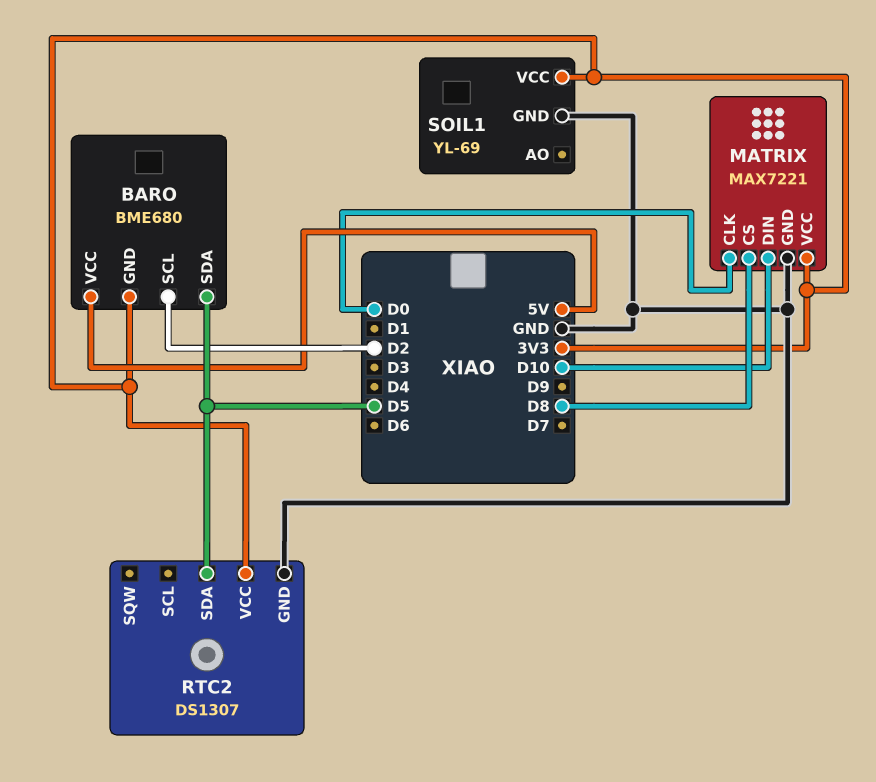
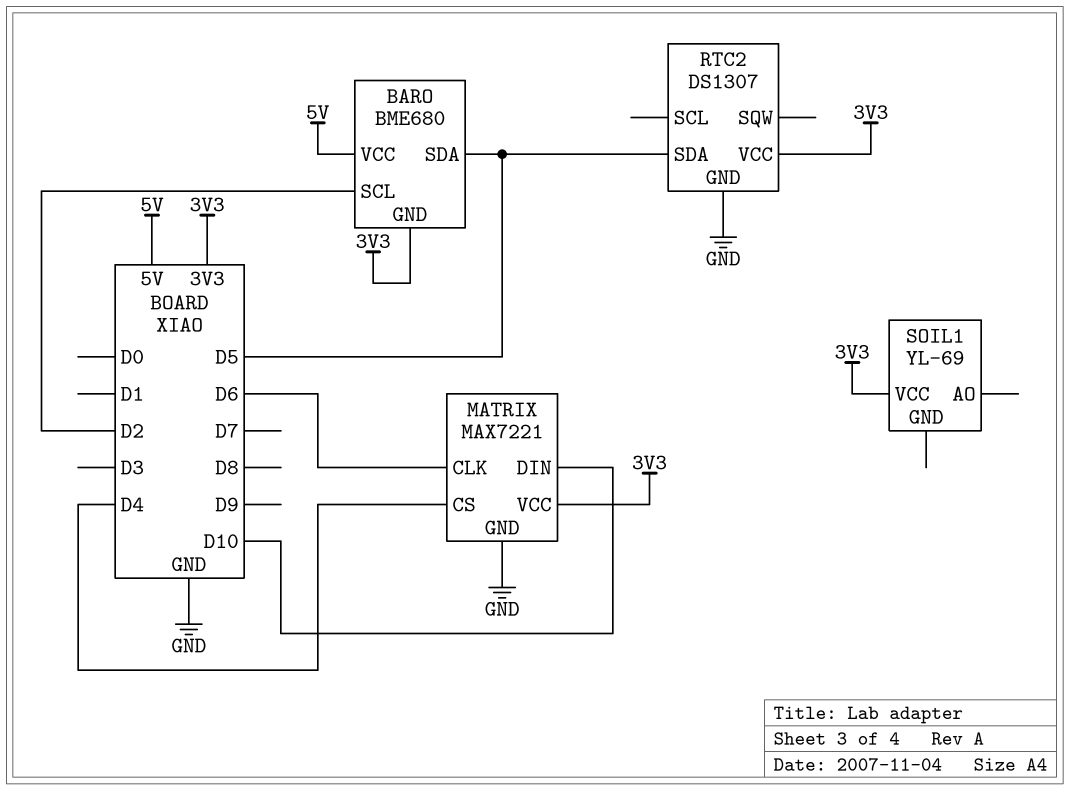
MATRIX pin CLK: D0 -> D6
MATRIX pin CS: D8 -> D4
SOIL1 pin GND: GND -> none

